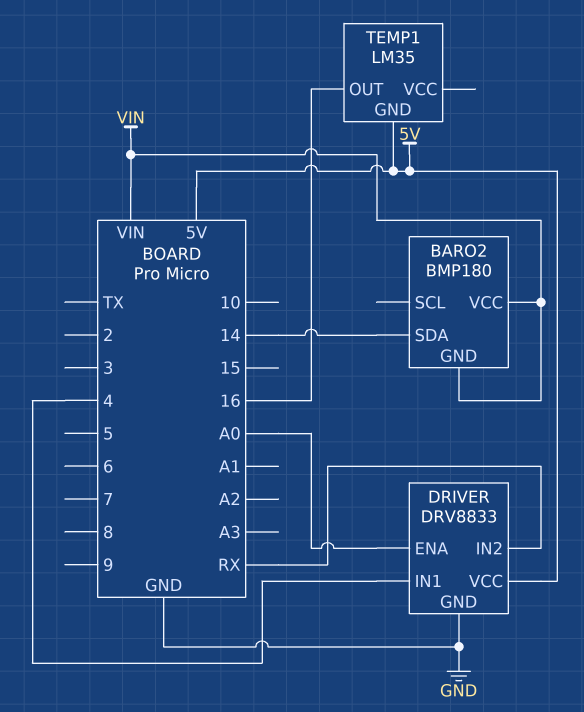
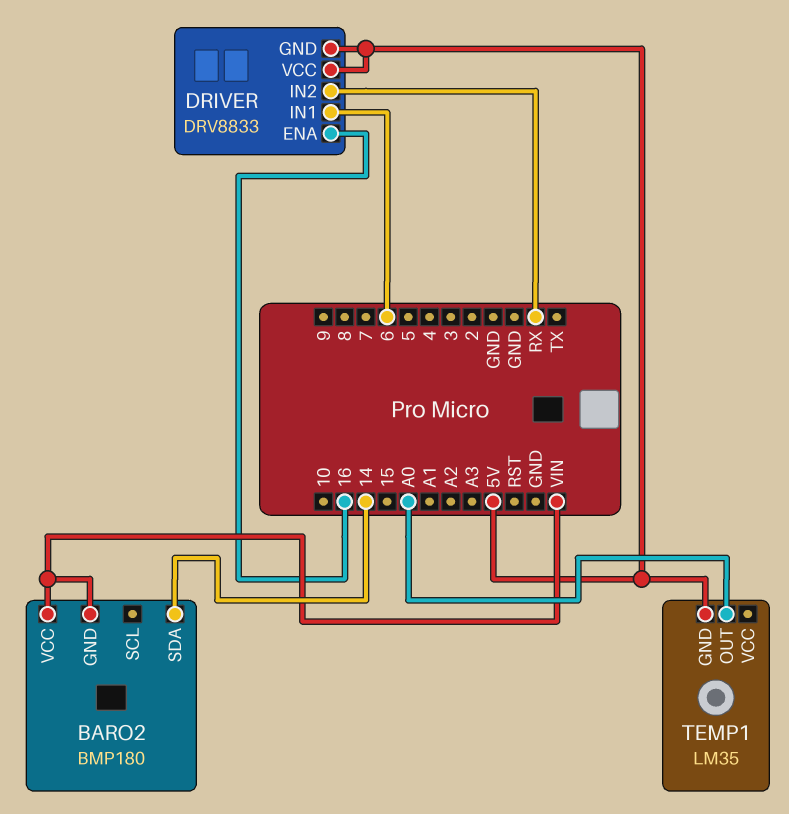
DRIVER pin ENA: A0 -> 16
DRIVER pin GND: GND -> 5V
DRIVER pin IN1: 4 -> 6
TEMP1 pin OUT: 16 -> A0

